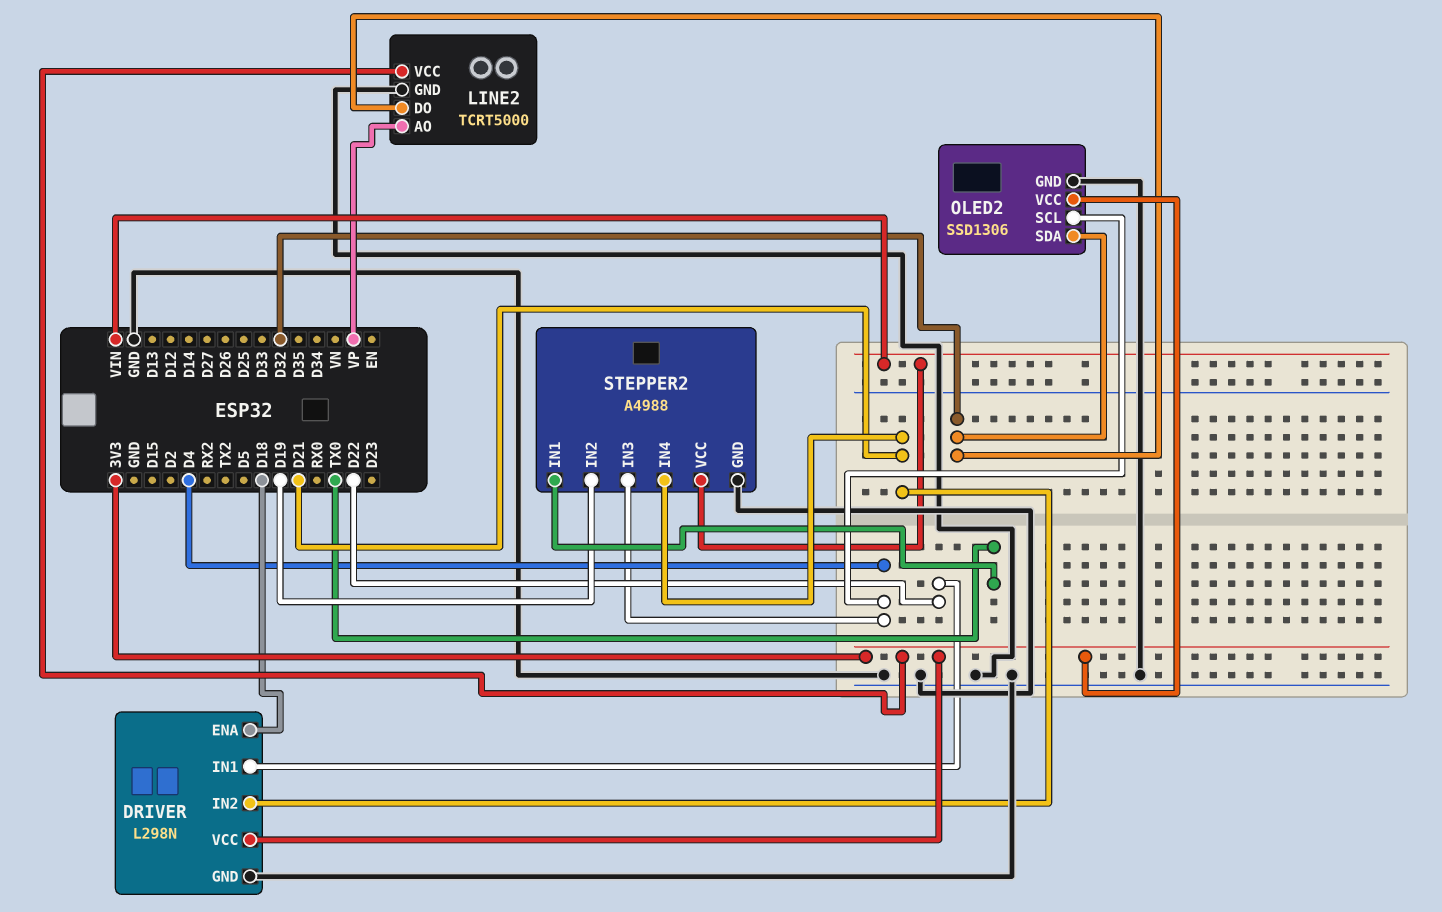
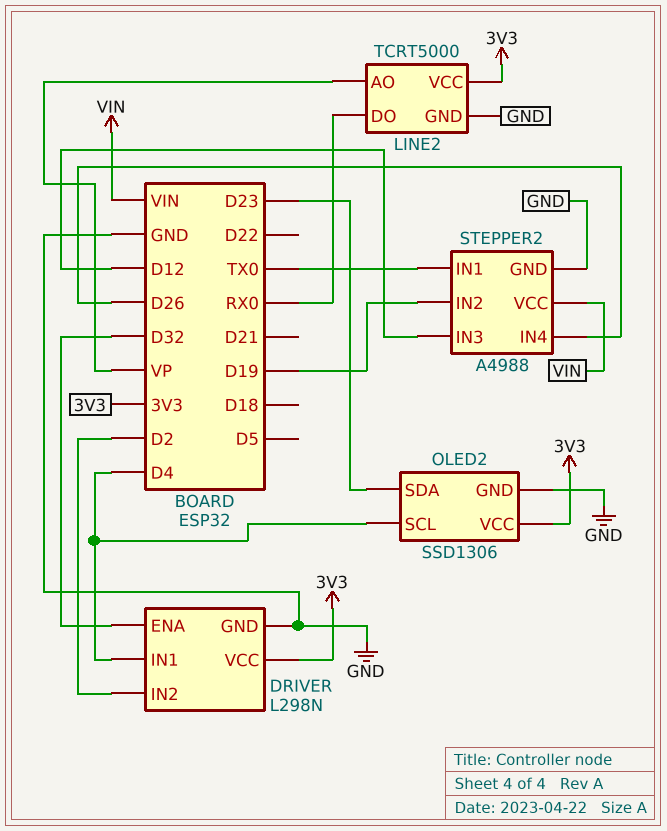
DRIVER pin ENA: D18 -> D32
DRIVER pin IN1: D22 -> D4
DRIVER pin IN2: D21 -> D2
LINE2 pin DO: D32 -> RX0
OLED2 pin SDA: D32 -> D23
STEPPER2 pin IN3: D4 -> D12
STEPPER2 pin IN4: D21 -> D26

